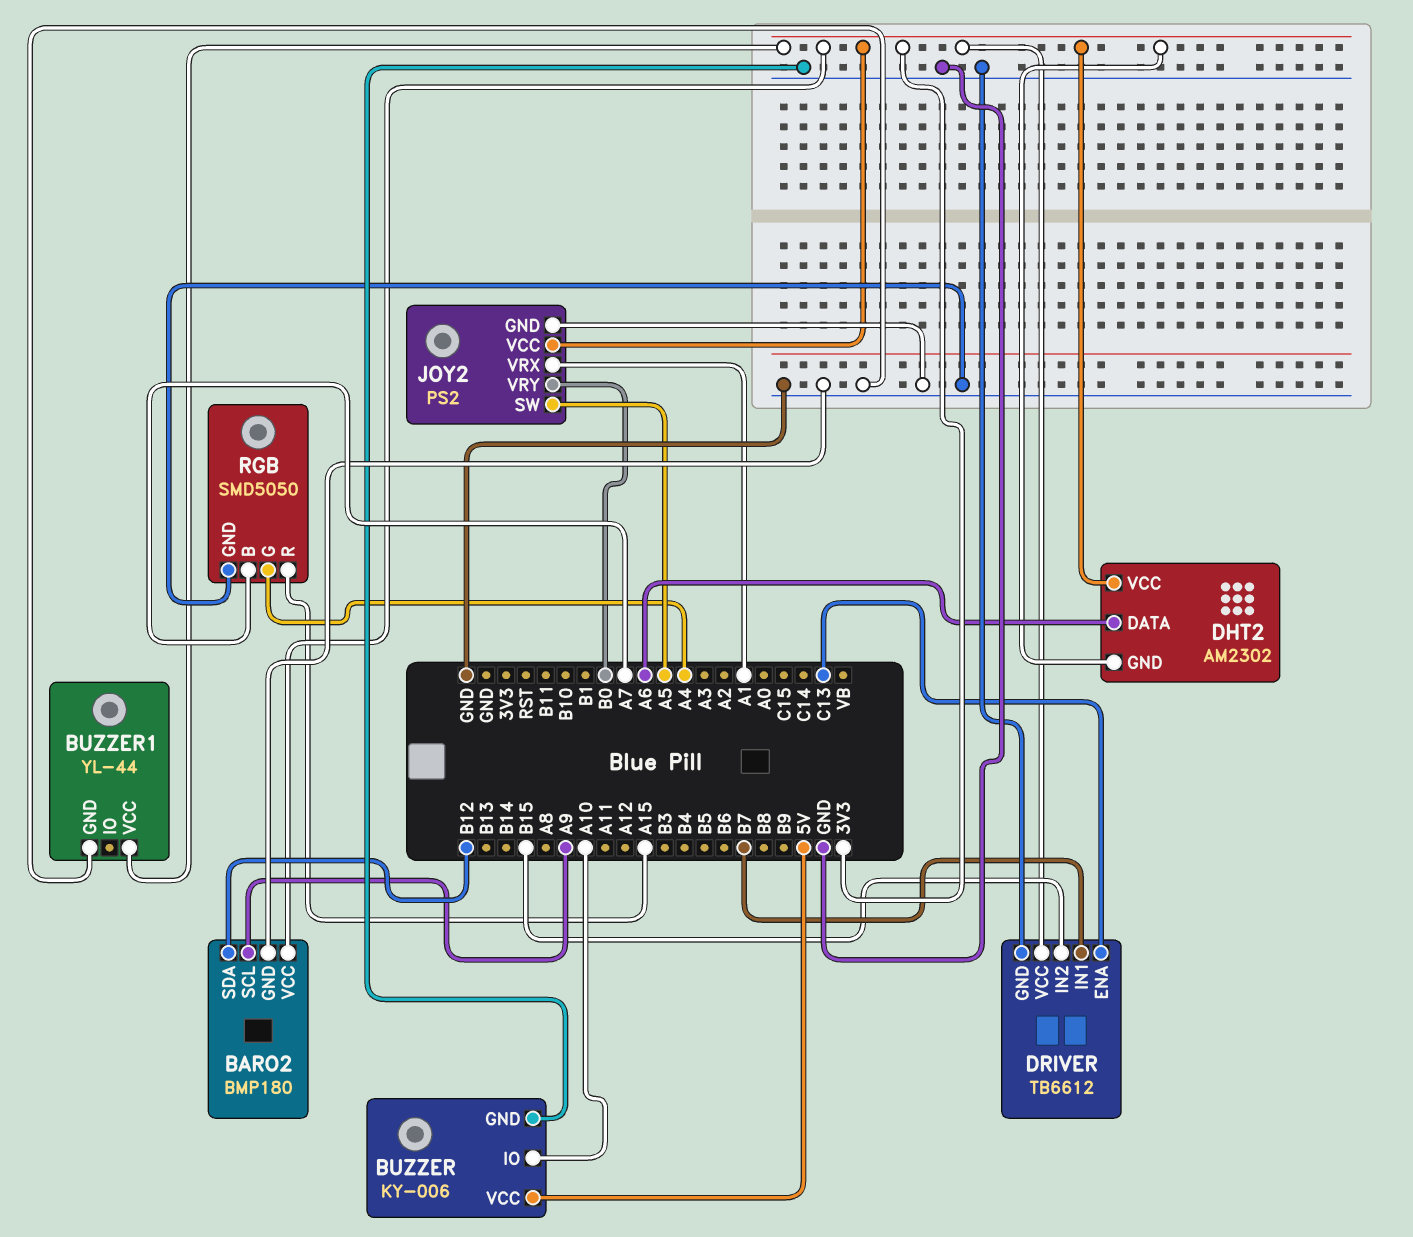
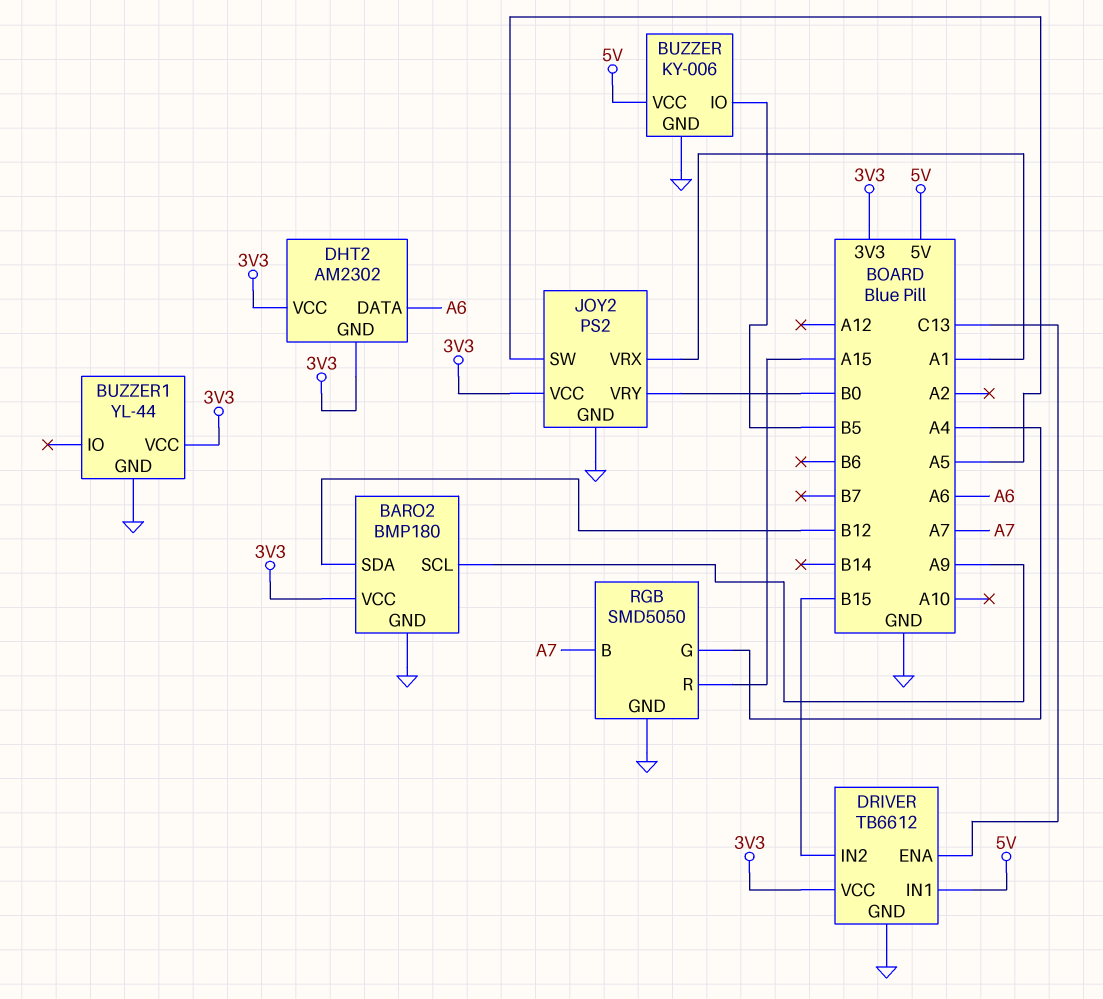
BUZZER pin IO: A10 -> B5
DRIVER pin IN1: B7 -> 5V

